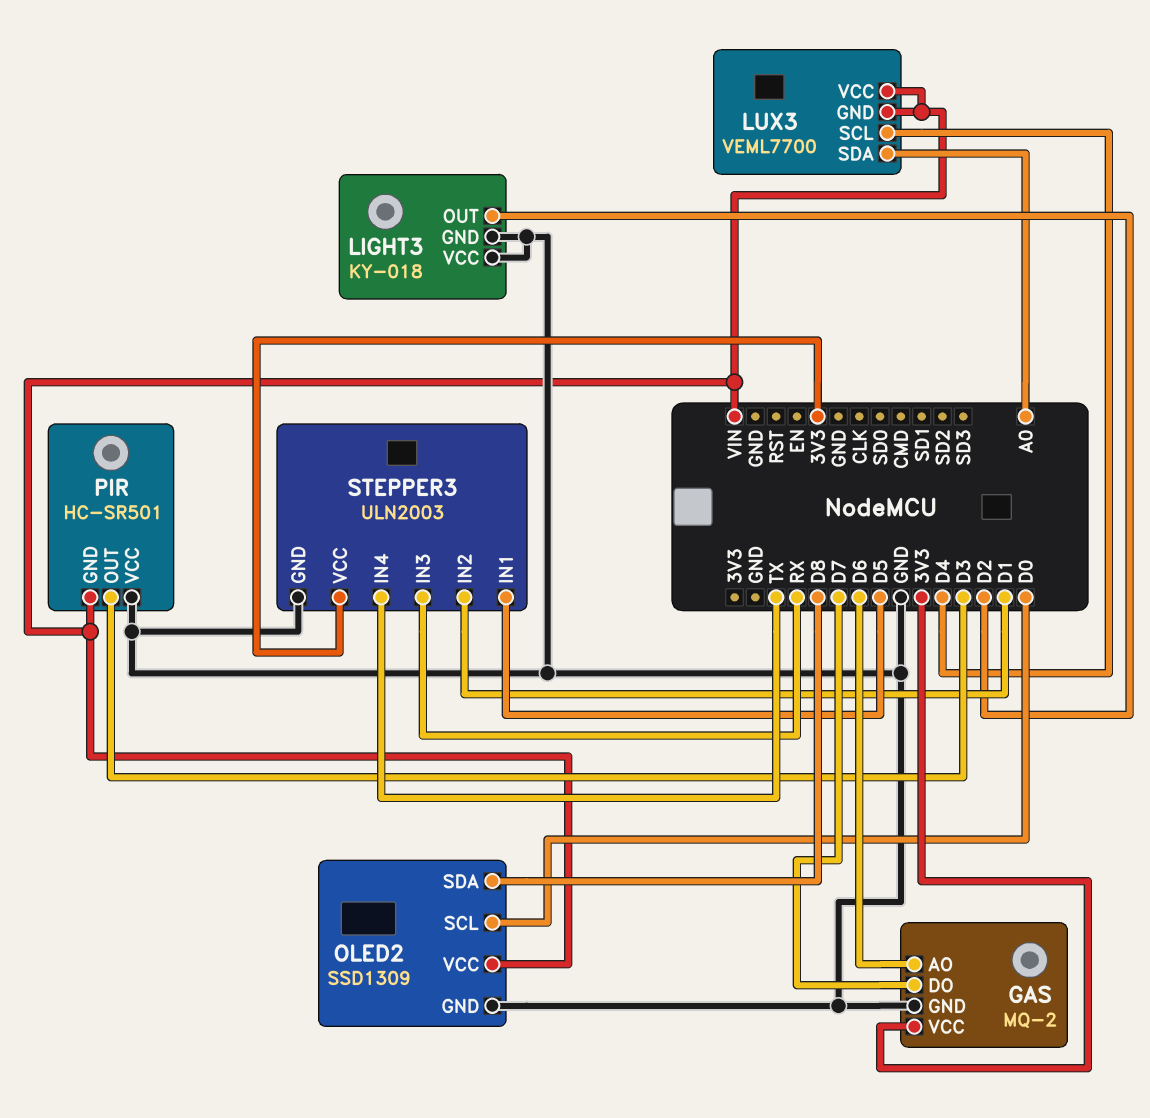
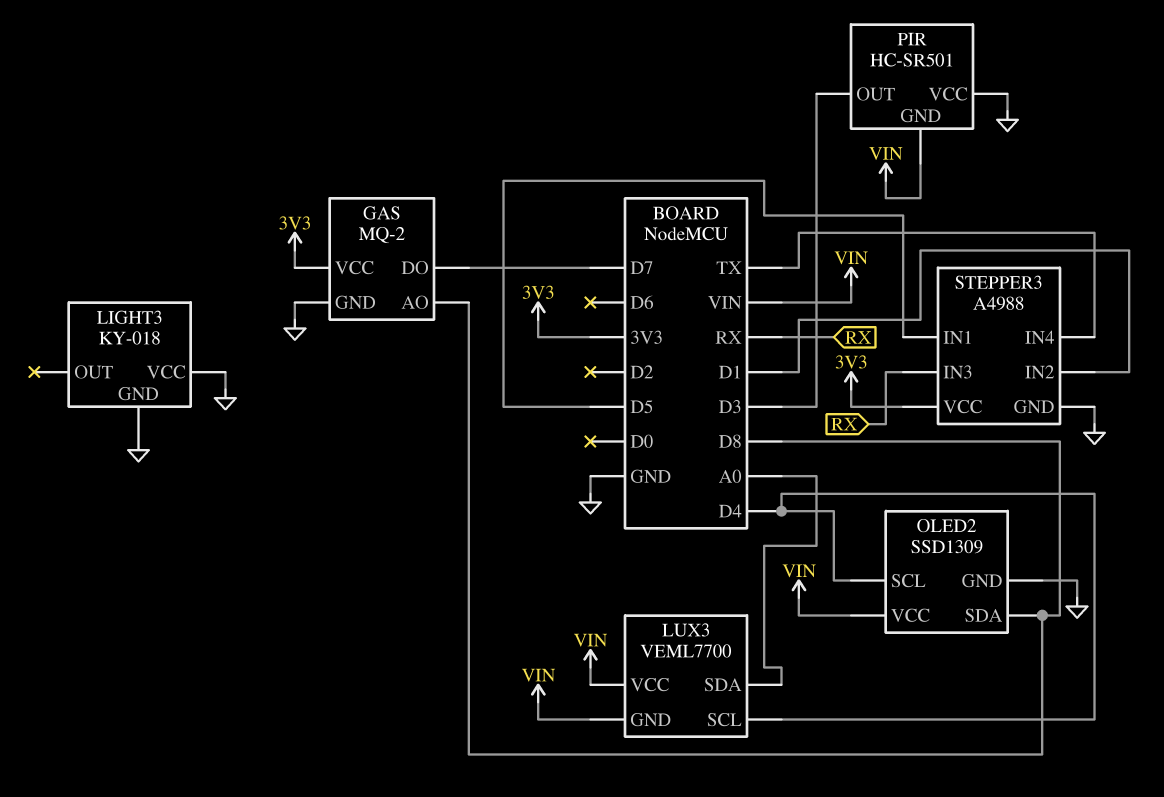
GAS pin AO: D6 -> D8
LIGHT3 pin OUT: D2 -> none
OLED2 pin SCL: D0 -> D4
STEPPER3: ULN2003 -> A4988

